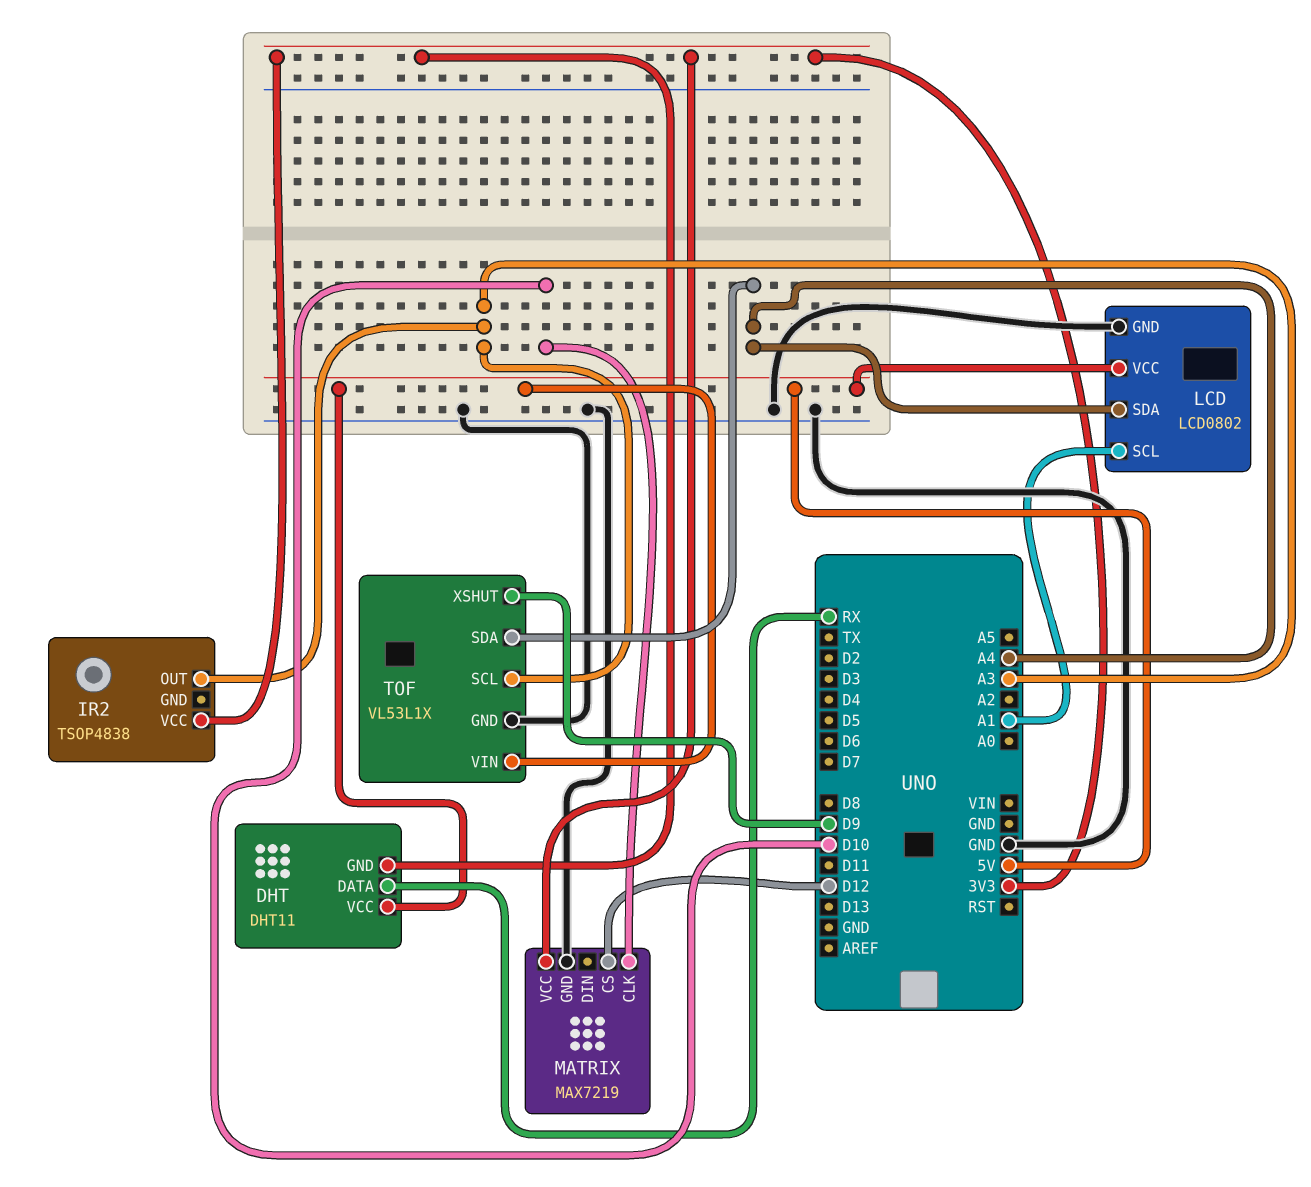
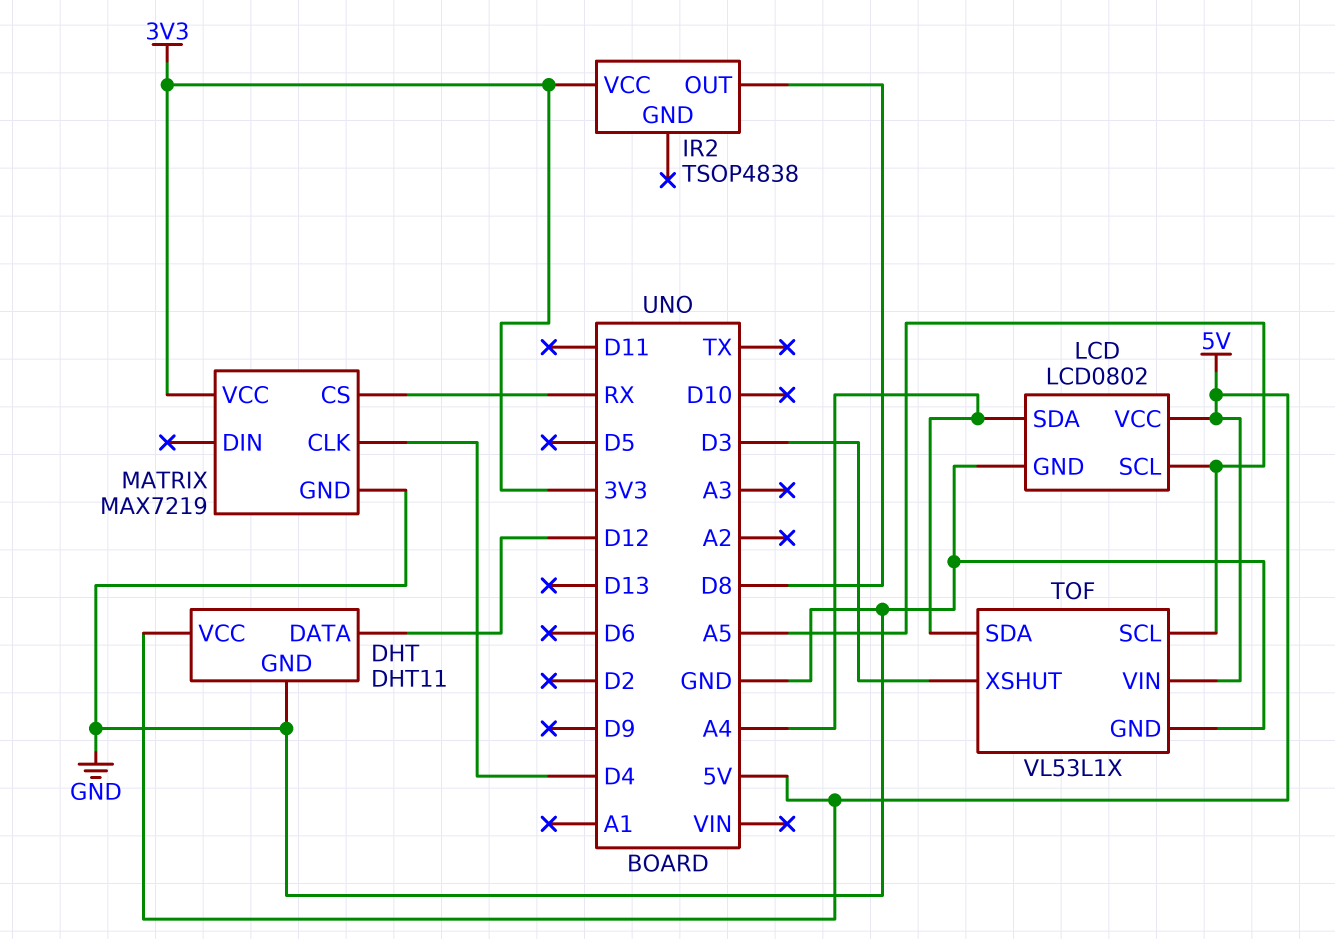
DHT pin DATA: RX -> D12
DHT pin GND: 3V3 -> GND
IR2 pin OUT: A3 -> D8
LCD pin SCL: A1 -> A5
MATRIX pin CLK: D10 -> D4
MATRIX pin CS: D12 -> RX
TOF pin SCL: A3 -> A5
TOF pin XSHUT: D9 -> D3

